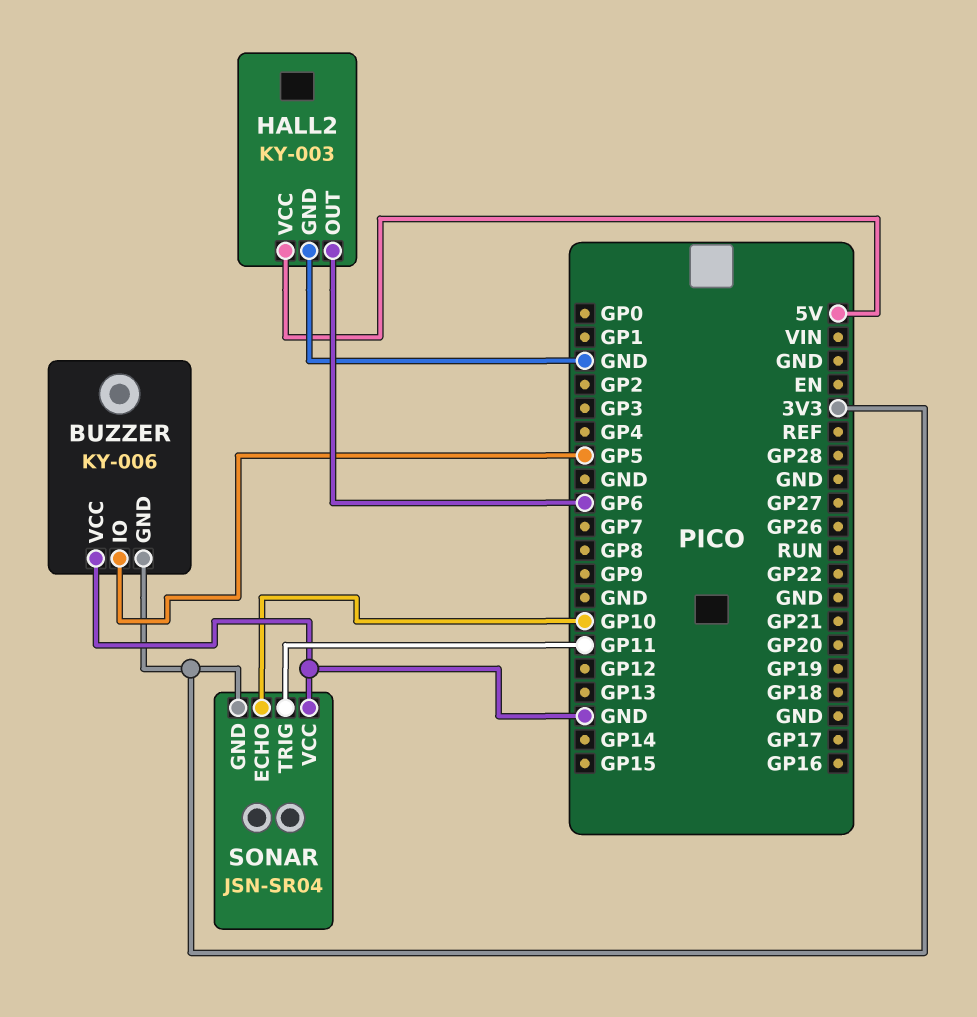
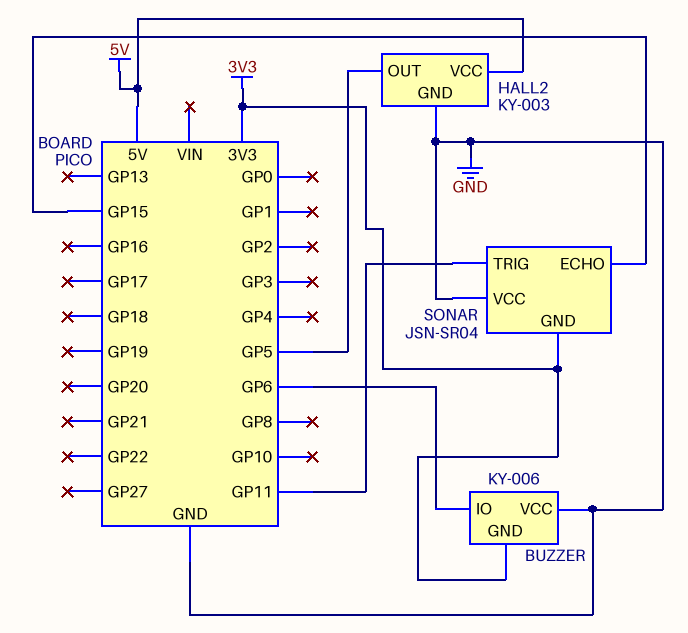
BUZZER pin IO: GP5 -> GP6
HALL2 pin OUT: GP6 -> GP5
SONAR pin ECHO: GP10 -> GP15

